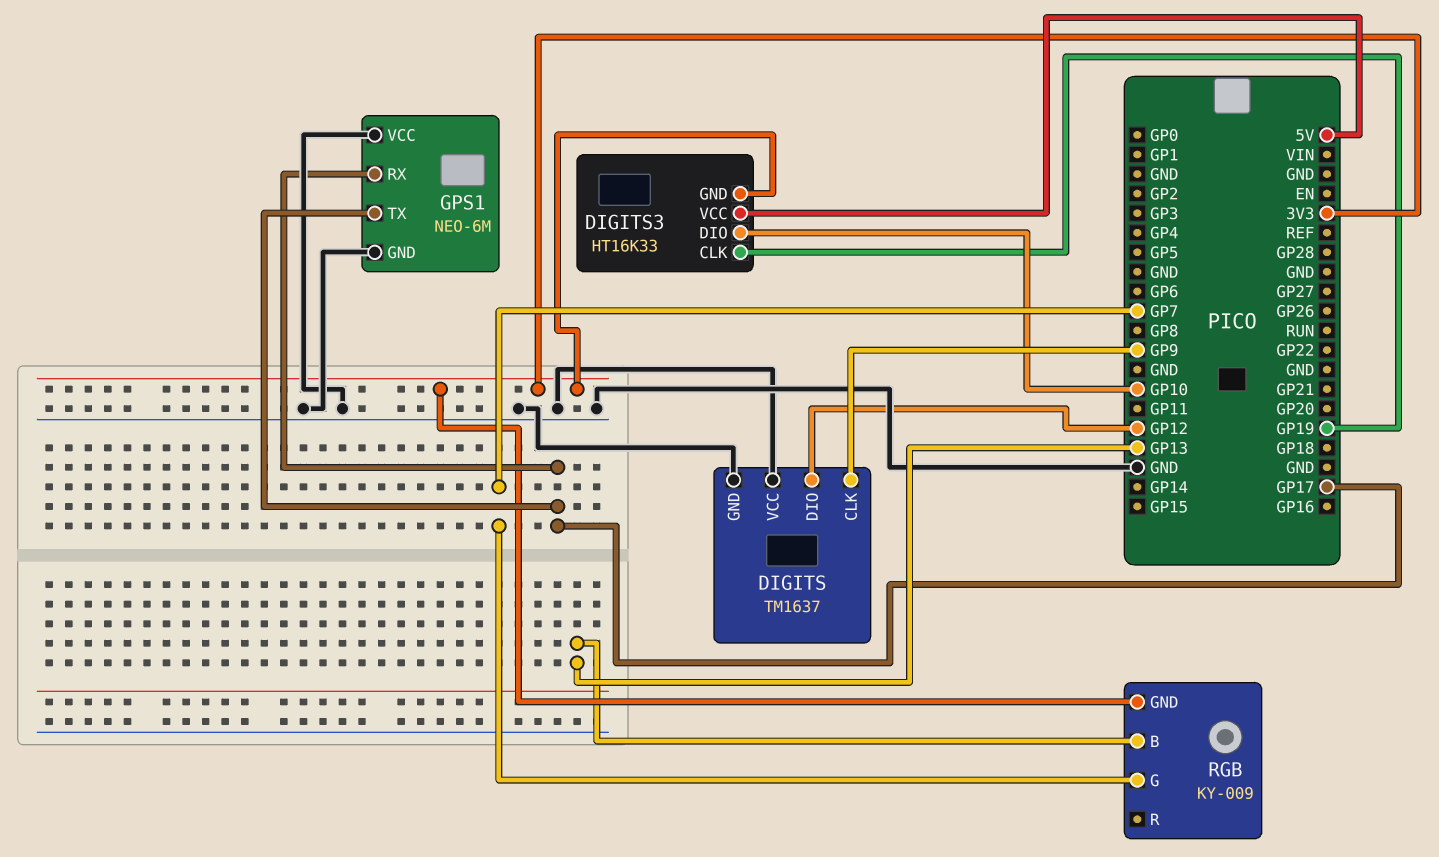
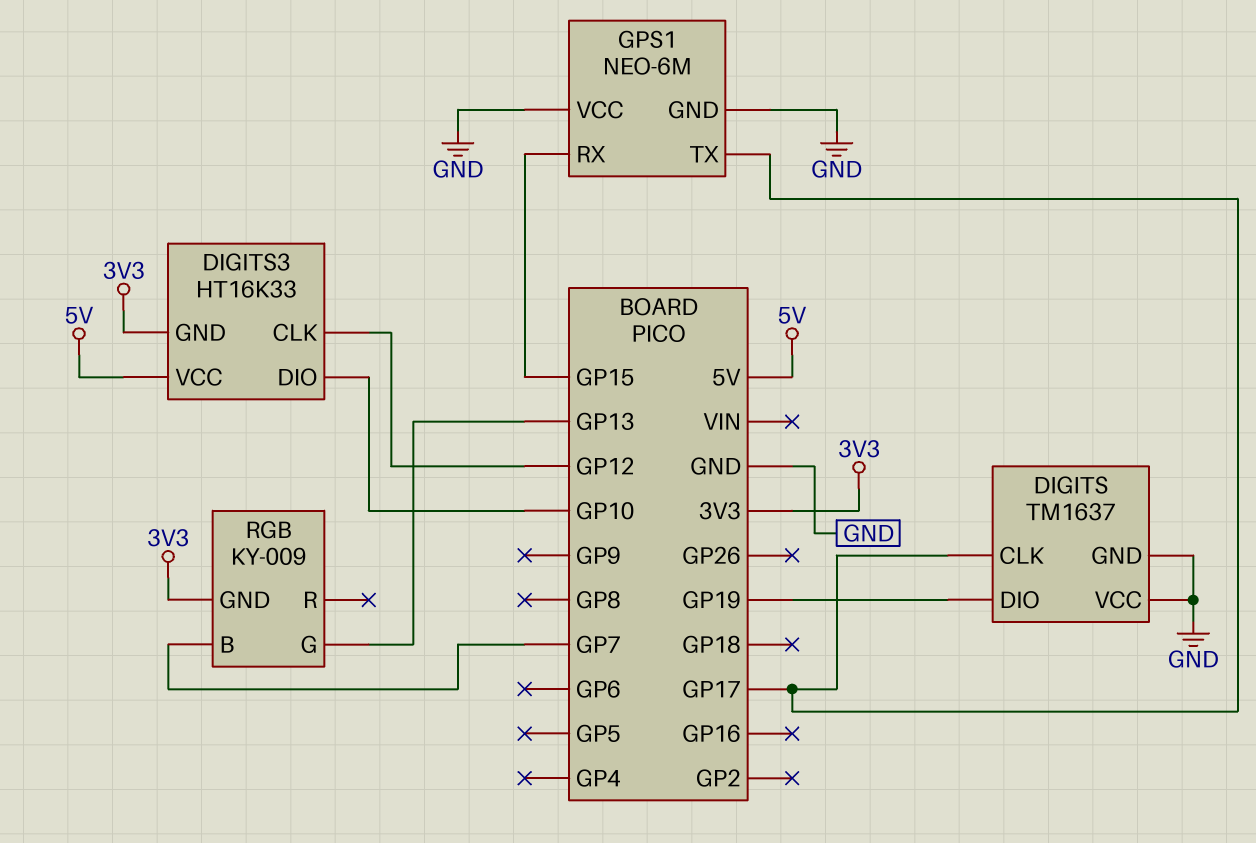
DIGITS pin CLK: GP9 -> GP17
DIGITS pin DIO: GP12 -> GP19
DIGITS3 pin CLK: GP19 -> GP12
GPS1 pin RX: GP17 -> GP15
RGB pin B: GP13 -> GP7
RGB pin G: GP7 -> GP13

